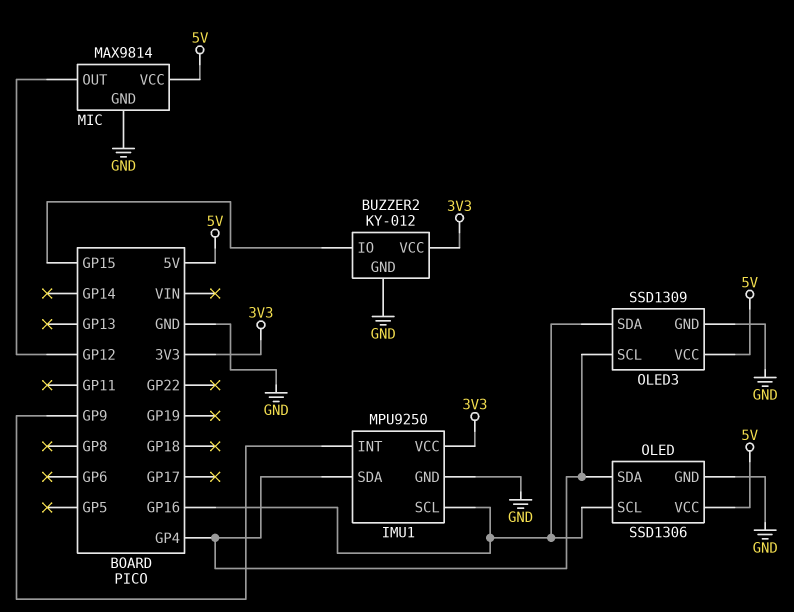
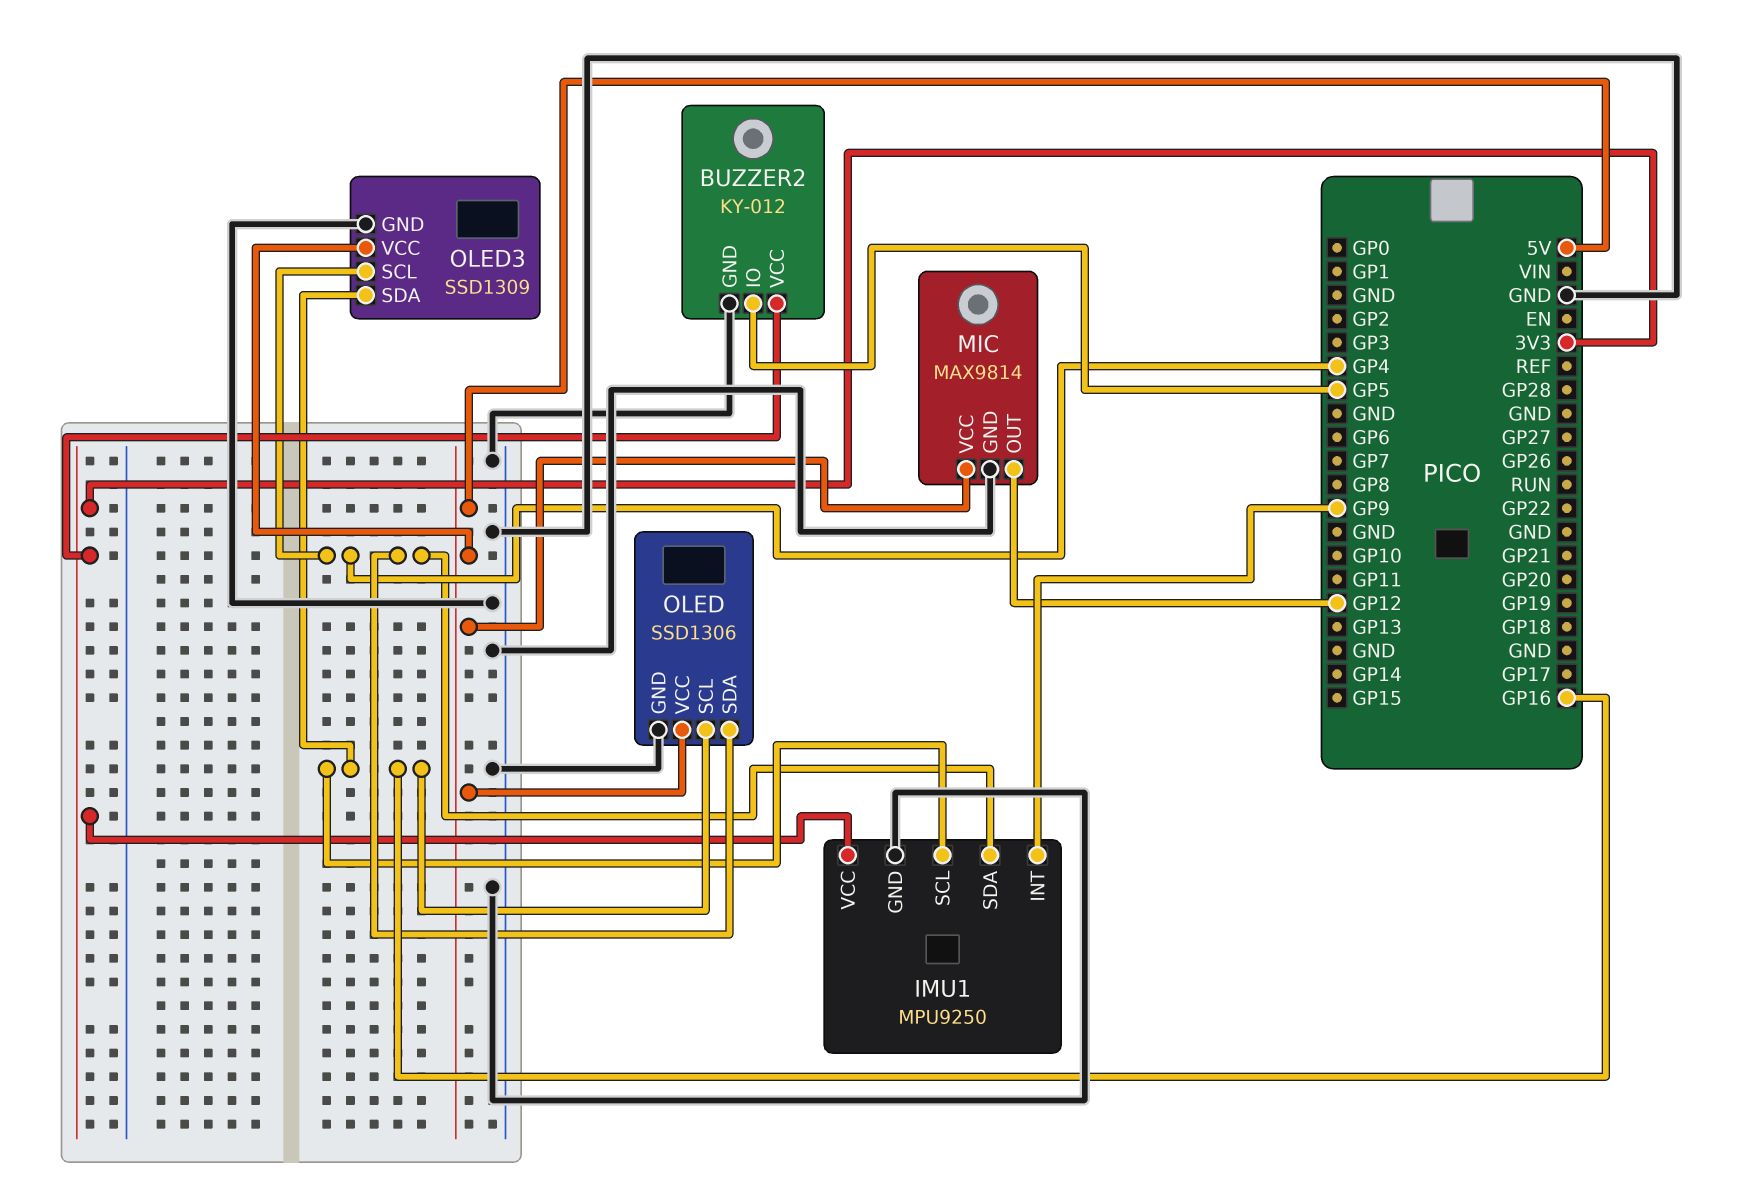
BUZZER2 pin IO: GP15 -> GP5

